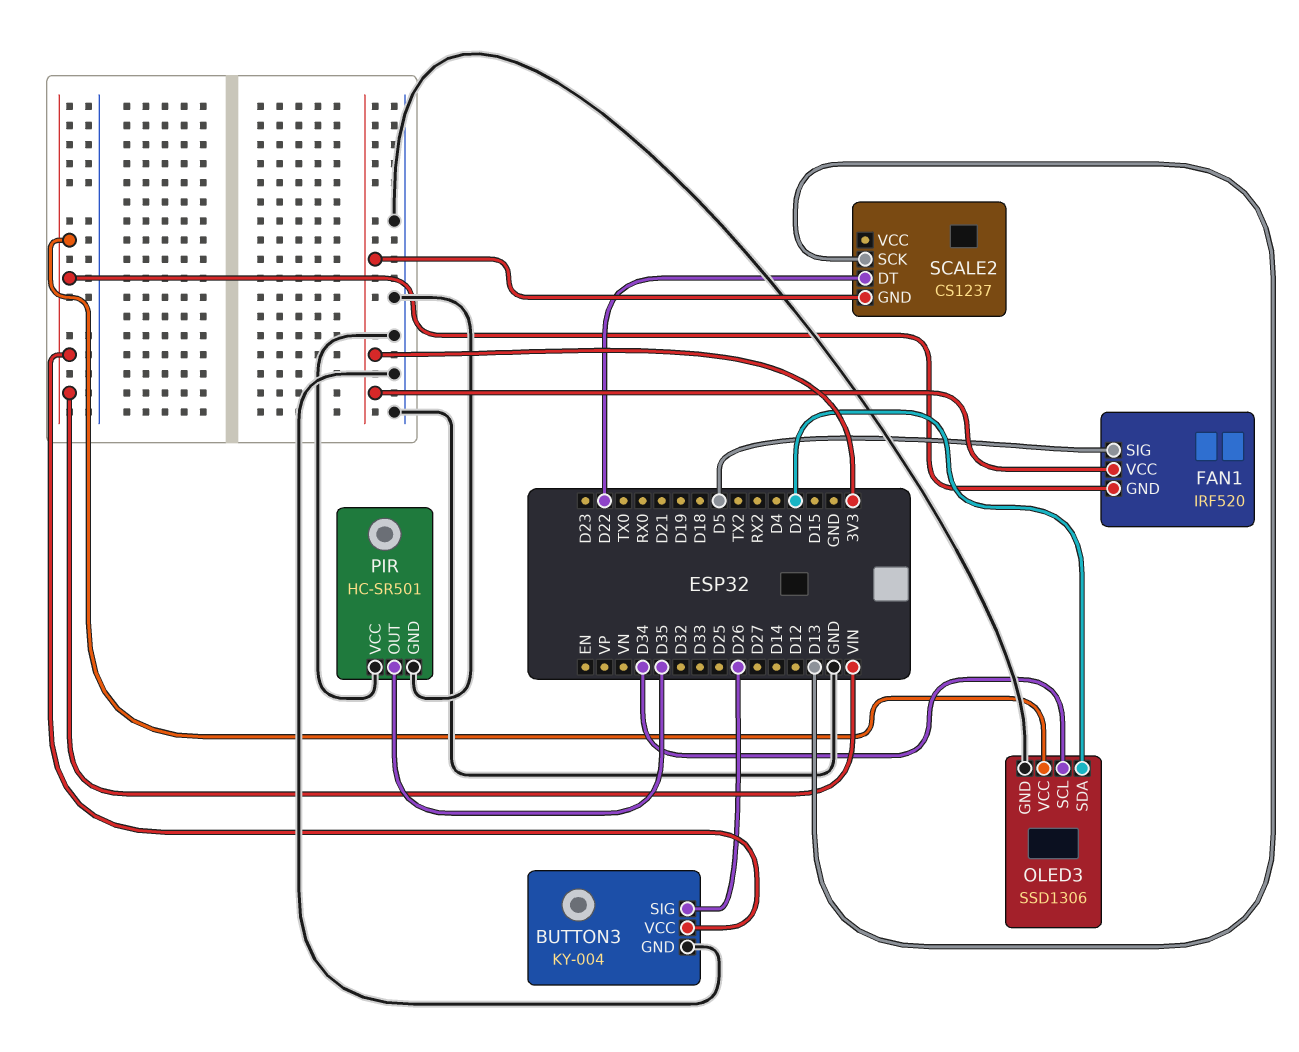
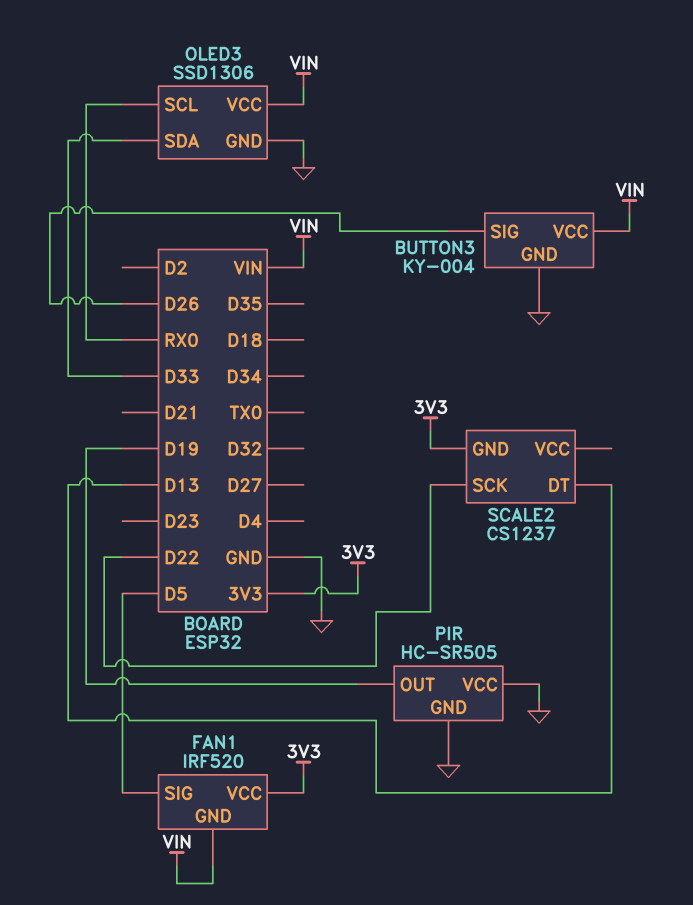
OLED3 pin SCL: D34 -> RX0
OLED3 pin SDA: D2 -> D33
PIR: HC-SR501 -> HC-SR505
PIR pin OUT: D35 -> D19
SCALE2 pin DT: D22 -> D13
SCALE2 pin SCK: D13 -> D22

